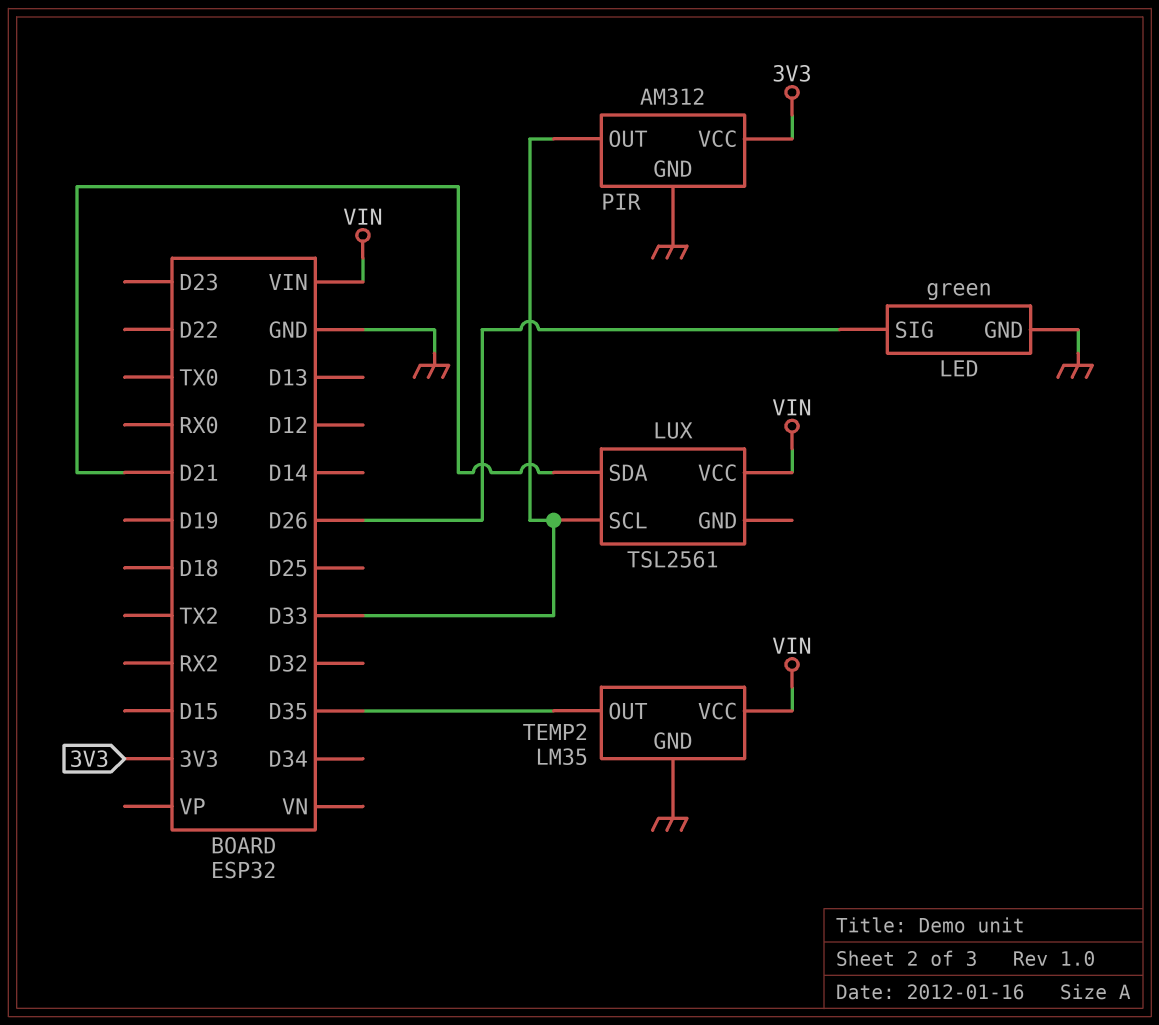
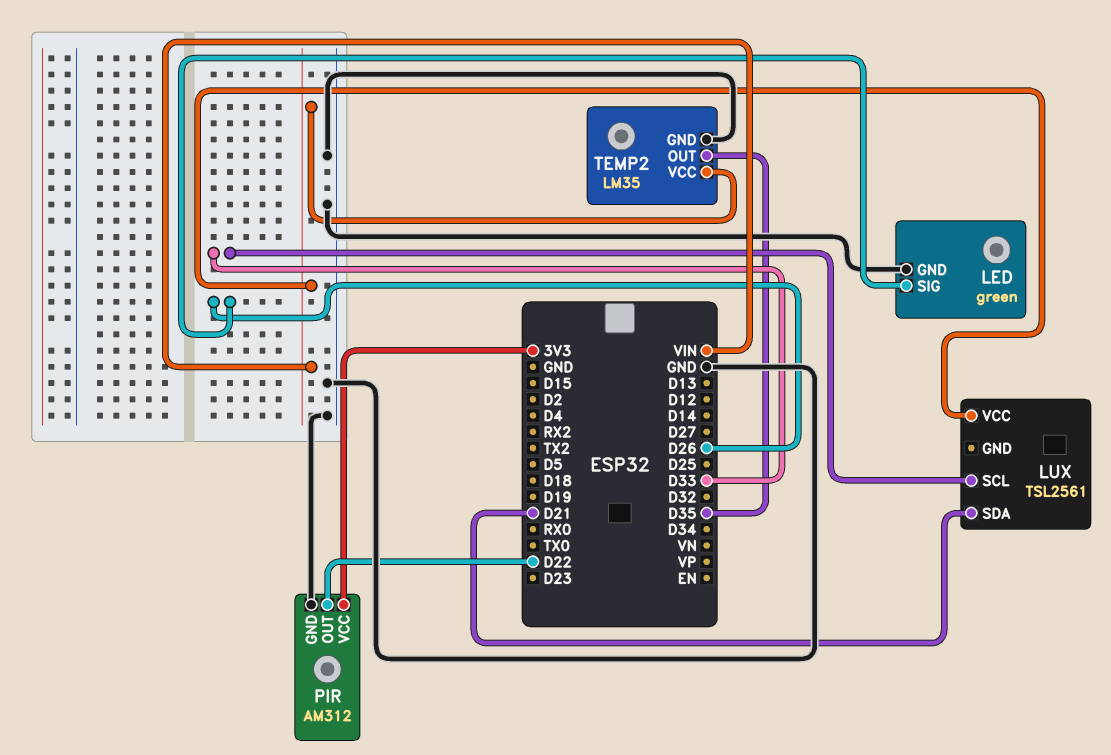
PIR pin OUT: D33 -> D22

